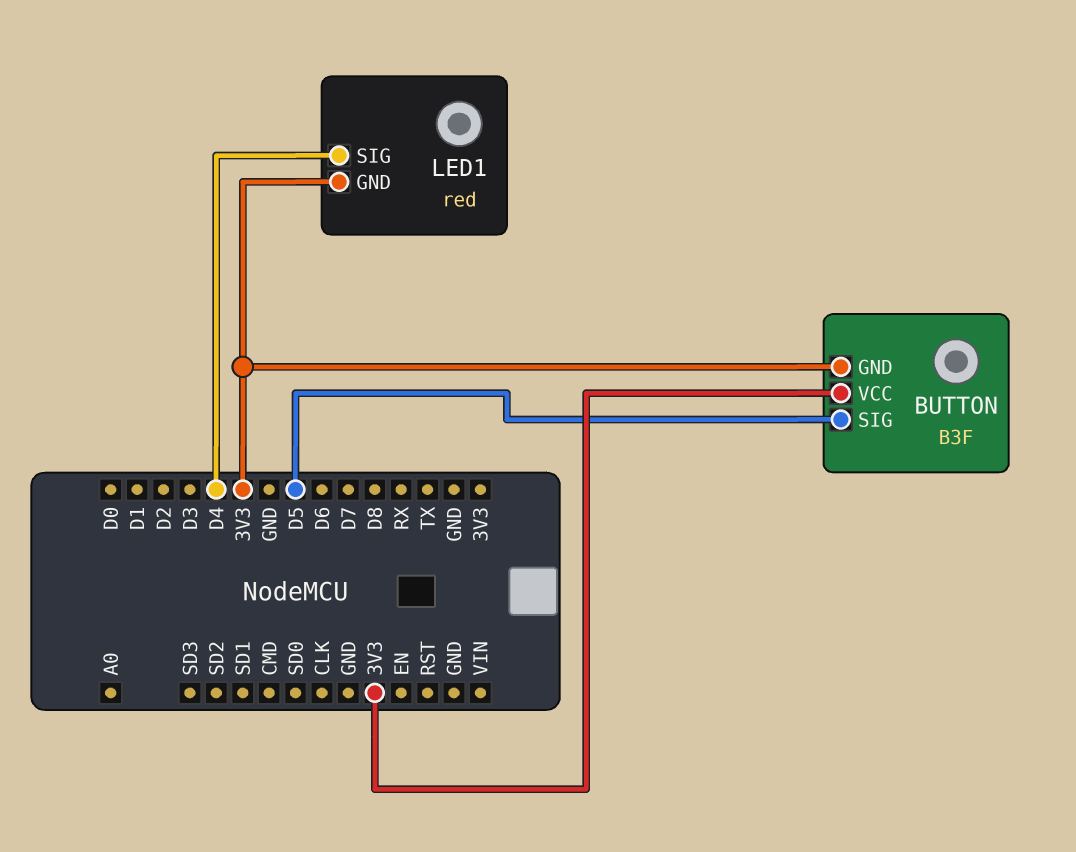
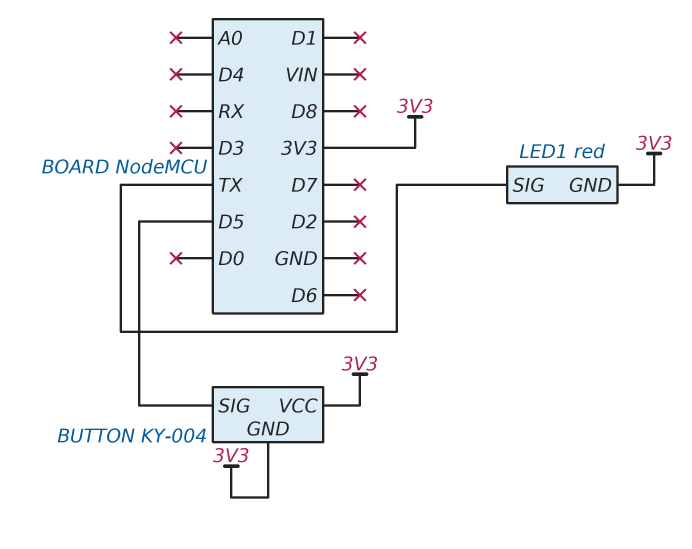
BUTTON: B3F -> KY-004
LED1 pin SIG: D4 -> TX

